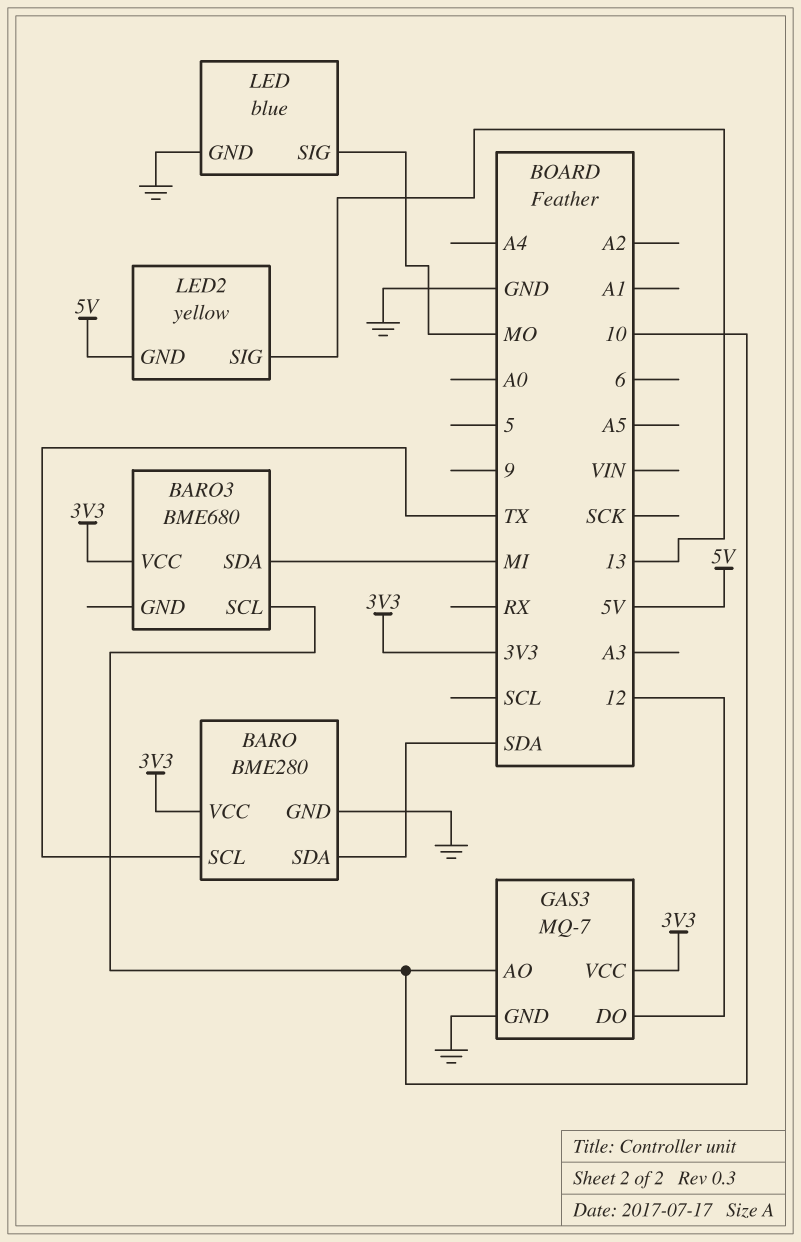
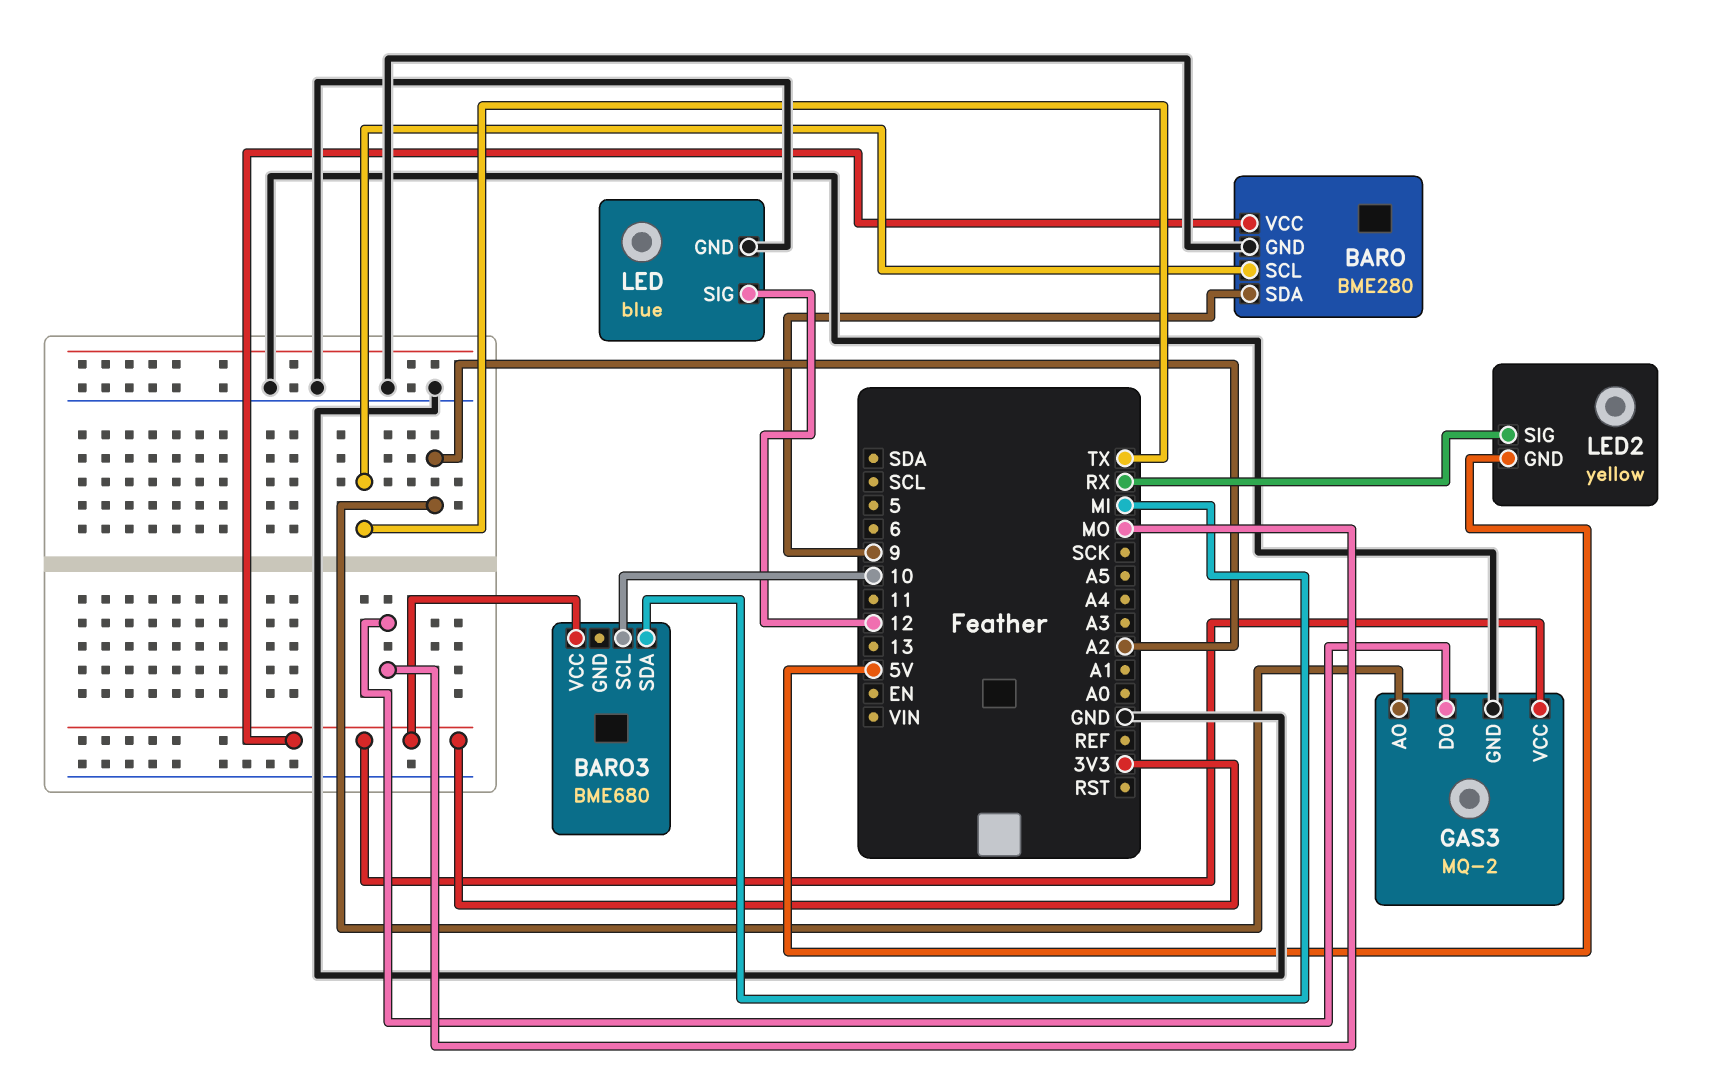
BARO pin SDA: SDA -> 9
GAS3: MQ-7 -> MQ-2
GAS3 pin AO: 10 -> A2
GAS3 pin DO: 12 -> MO
LED pin SIG: MO -> 12
LED2 pin SIG: 13 -> RX

